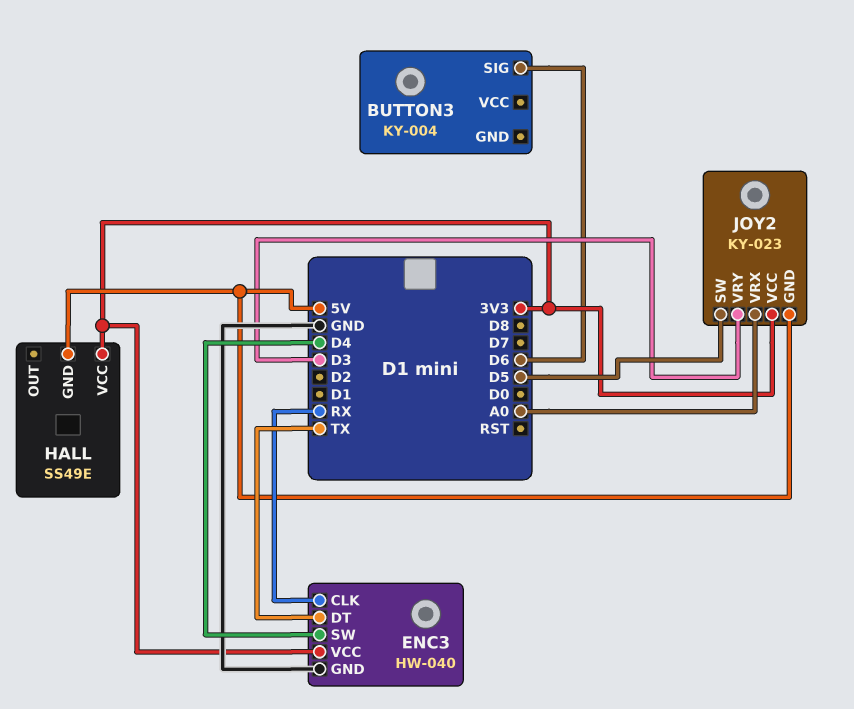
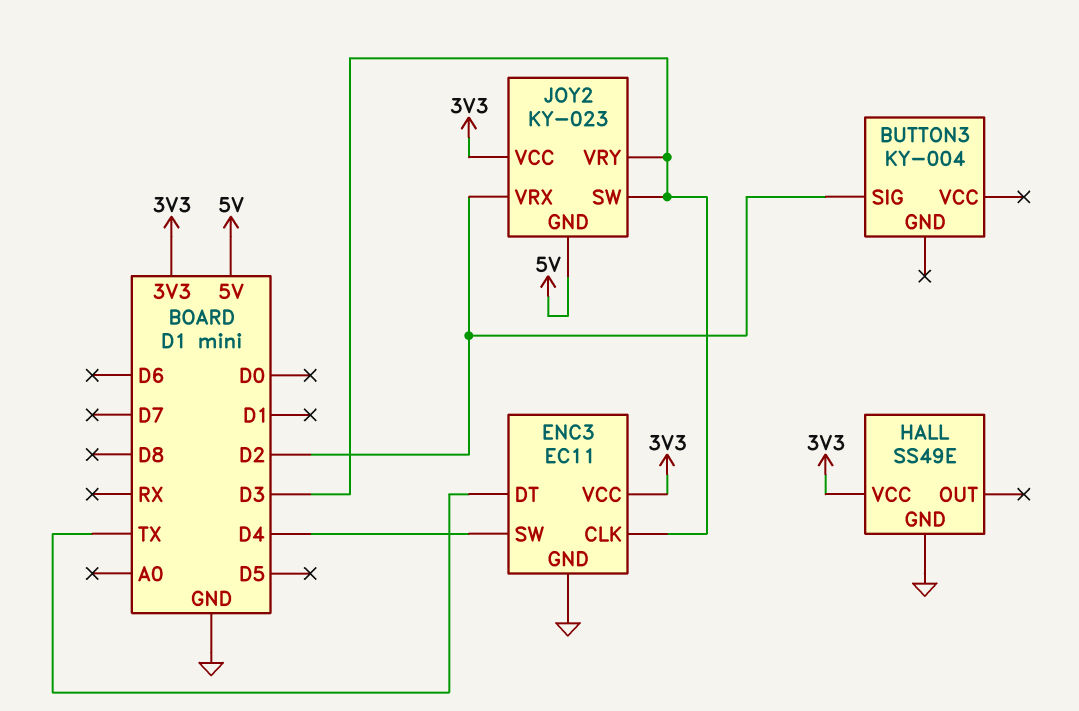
BUTTON3 pin SIG: D6 -> D2
ENC3: HW-040 -> EC11
ENC3 pin CLK: RX -> D3
HALL pin GND: 5V -> GND
JOY2 pin SW: D5 -> D3
JOY2 pin VRX: A0 -> D2

